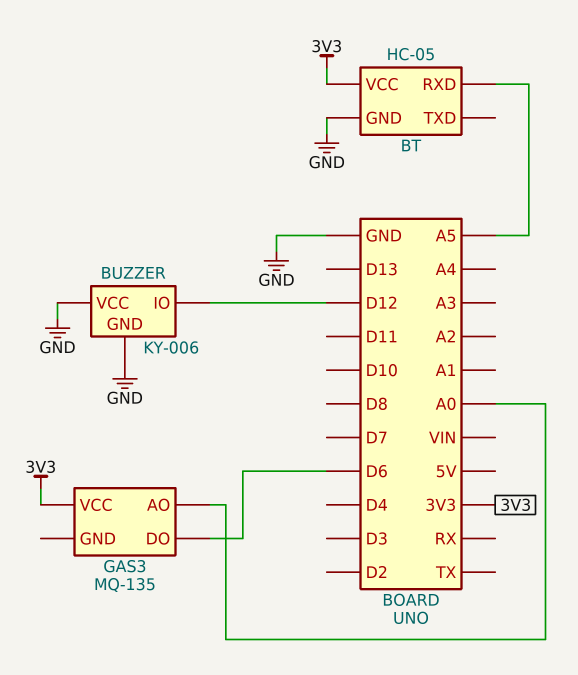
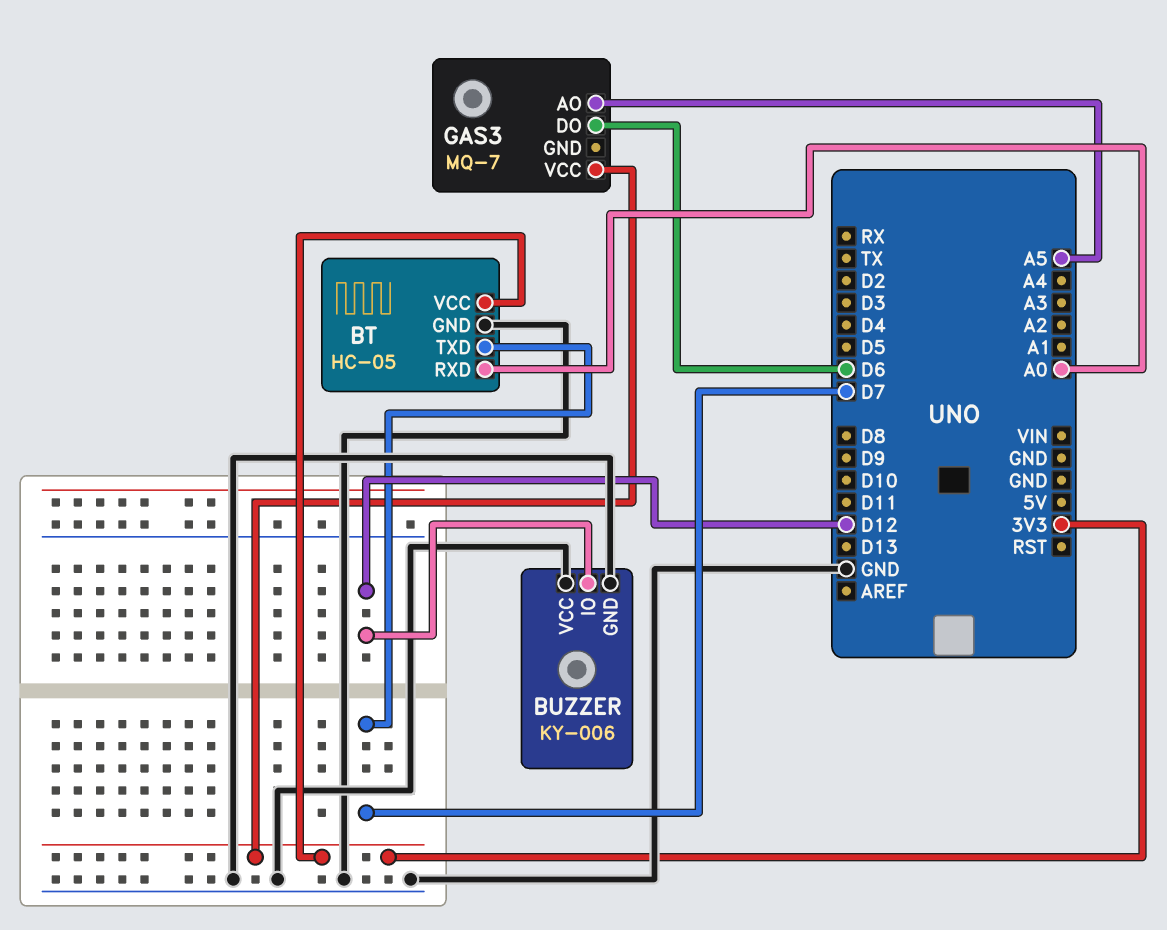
BT pin RXD: A5 -> A0
BT pin TXD: none -> D7
GAS3: MQ-135 -> MQ-7
GAS3 pin AO: A0 -> A5

